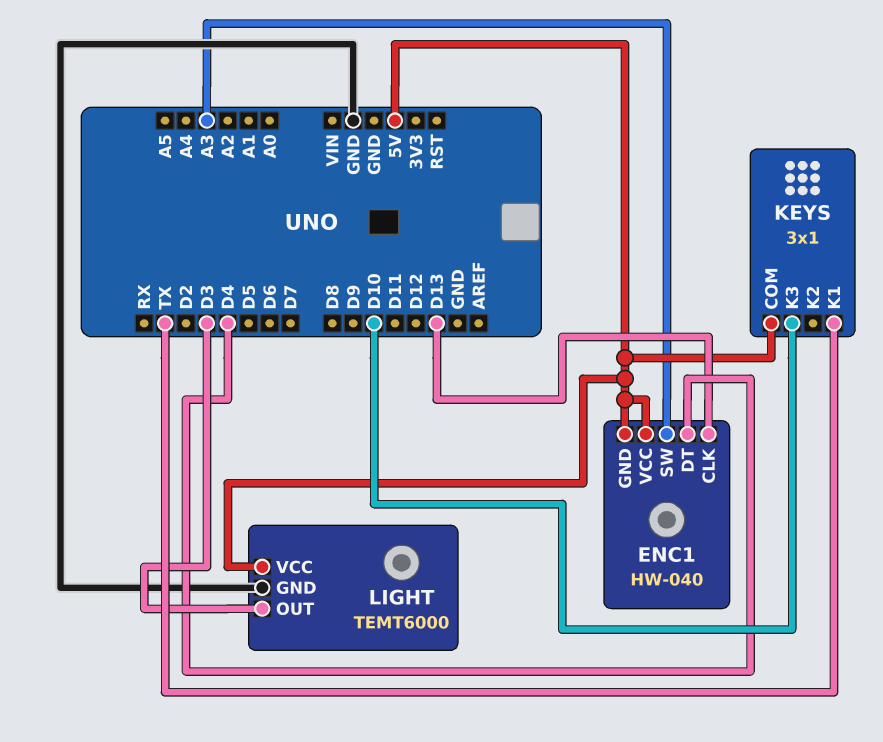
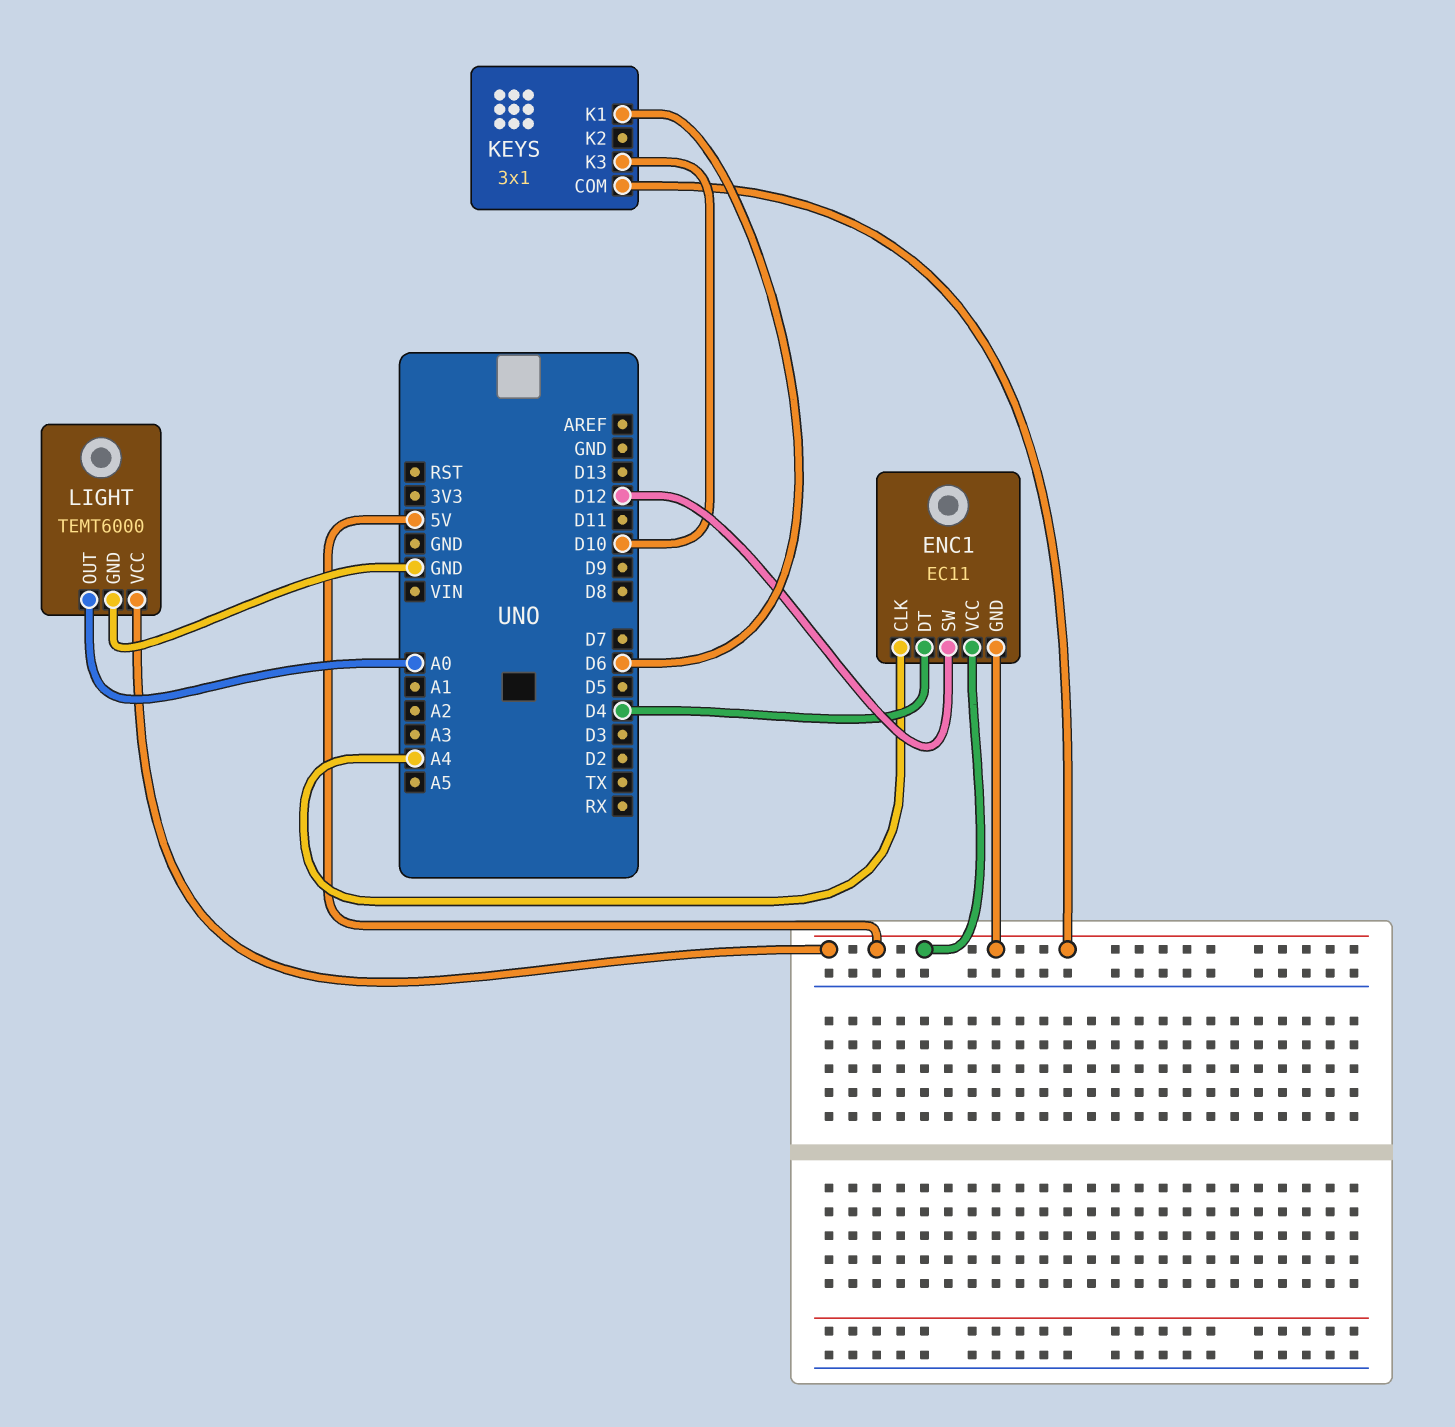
ENC1: HW-040 -> EC11
ENC1 pin CLK: D13 -> A4
ENC1 pin SW: A3 -> D12
KEYS pin K1: TX -> D6
LIGHT pin OUT: D3 -> A0

